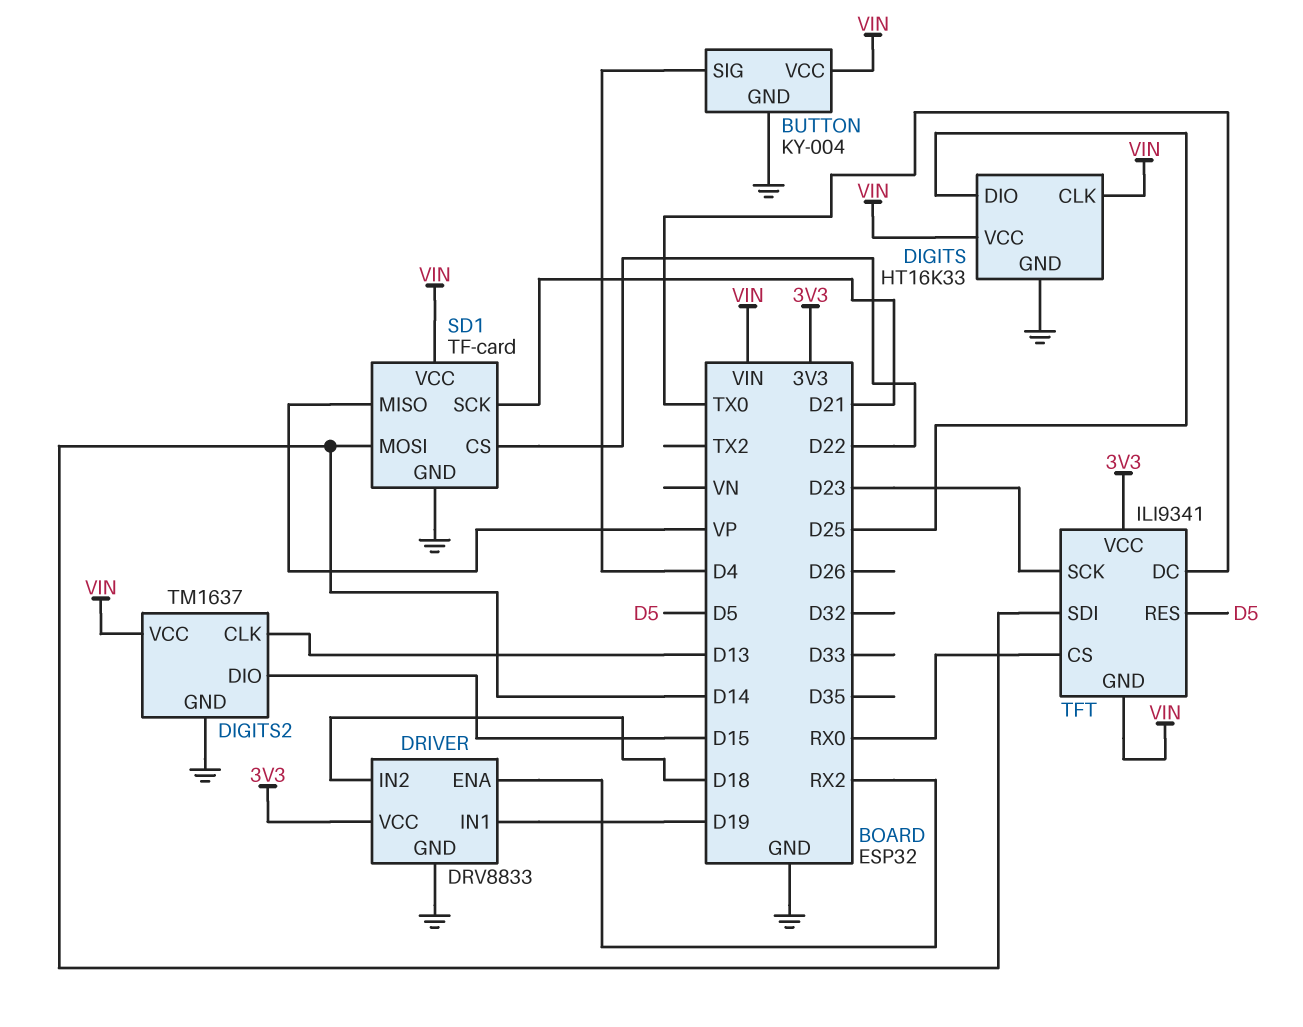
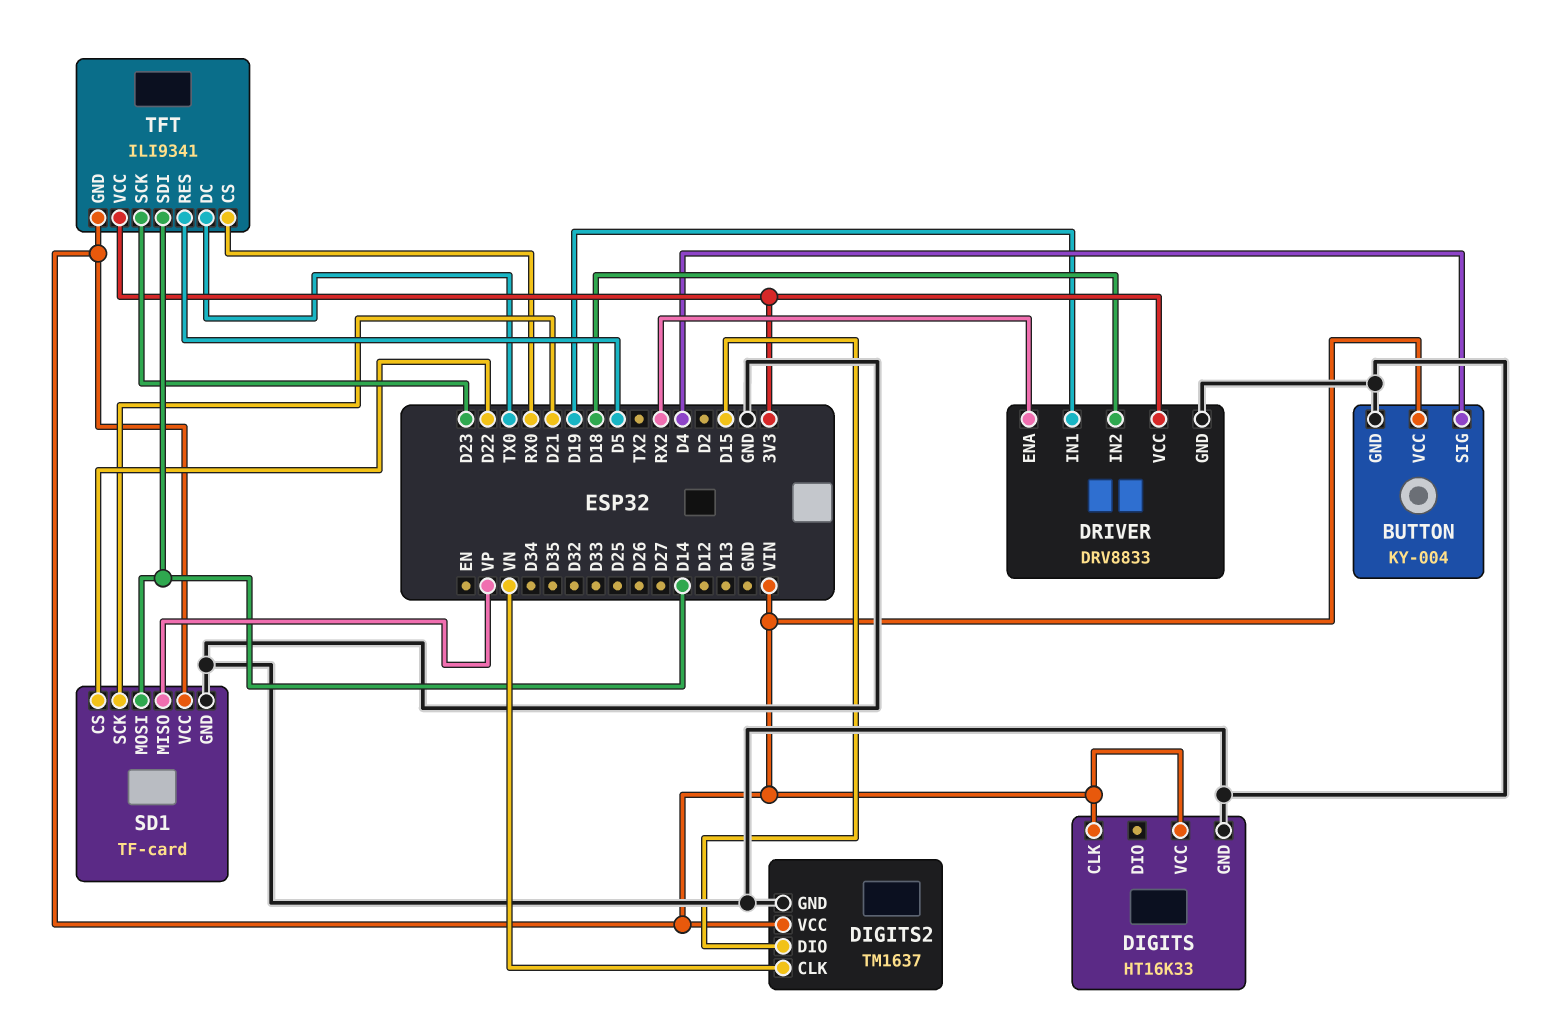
DIGITS pin DIO: D25 -> none
DIGITS2 pin CLK: D13 -> VN

